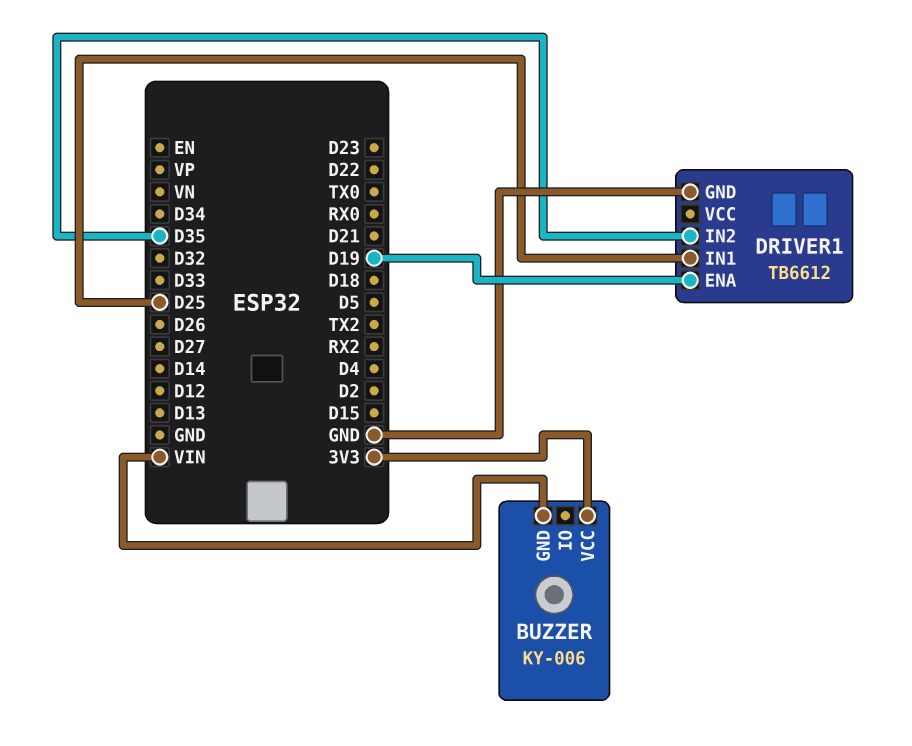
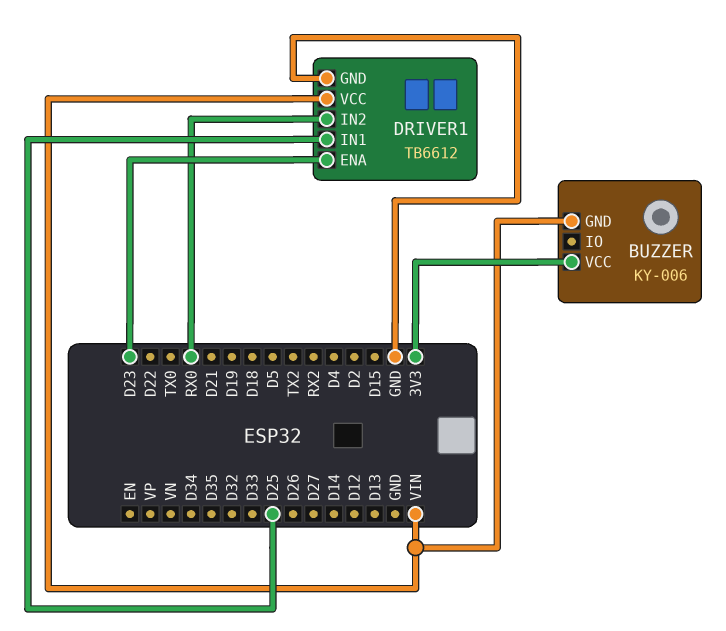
DRIVER1 pin ENA: D19 -> D23
DRIVER1 pin IN2: D35 -> RX0
DRIVER1 pin VCC: none -> VIN

